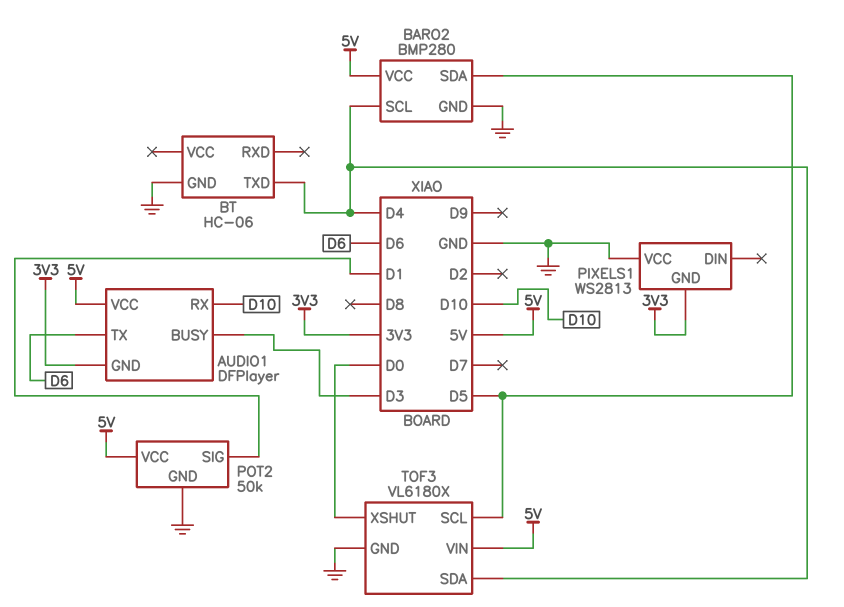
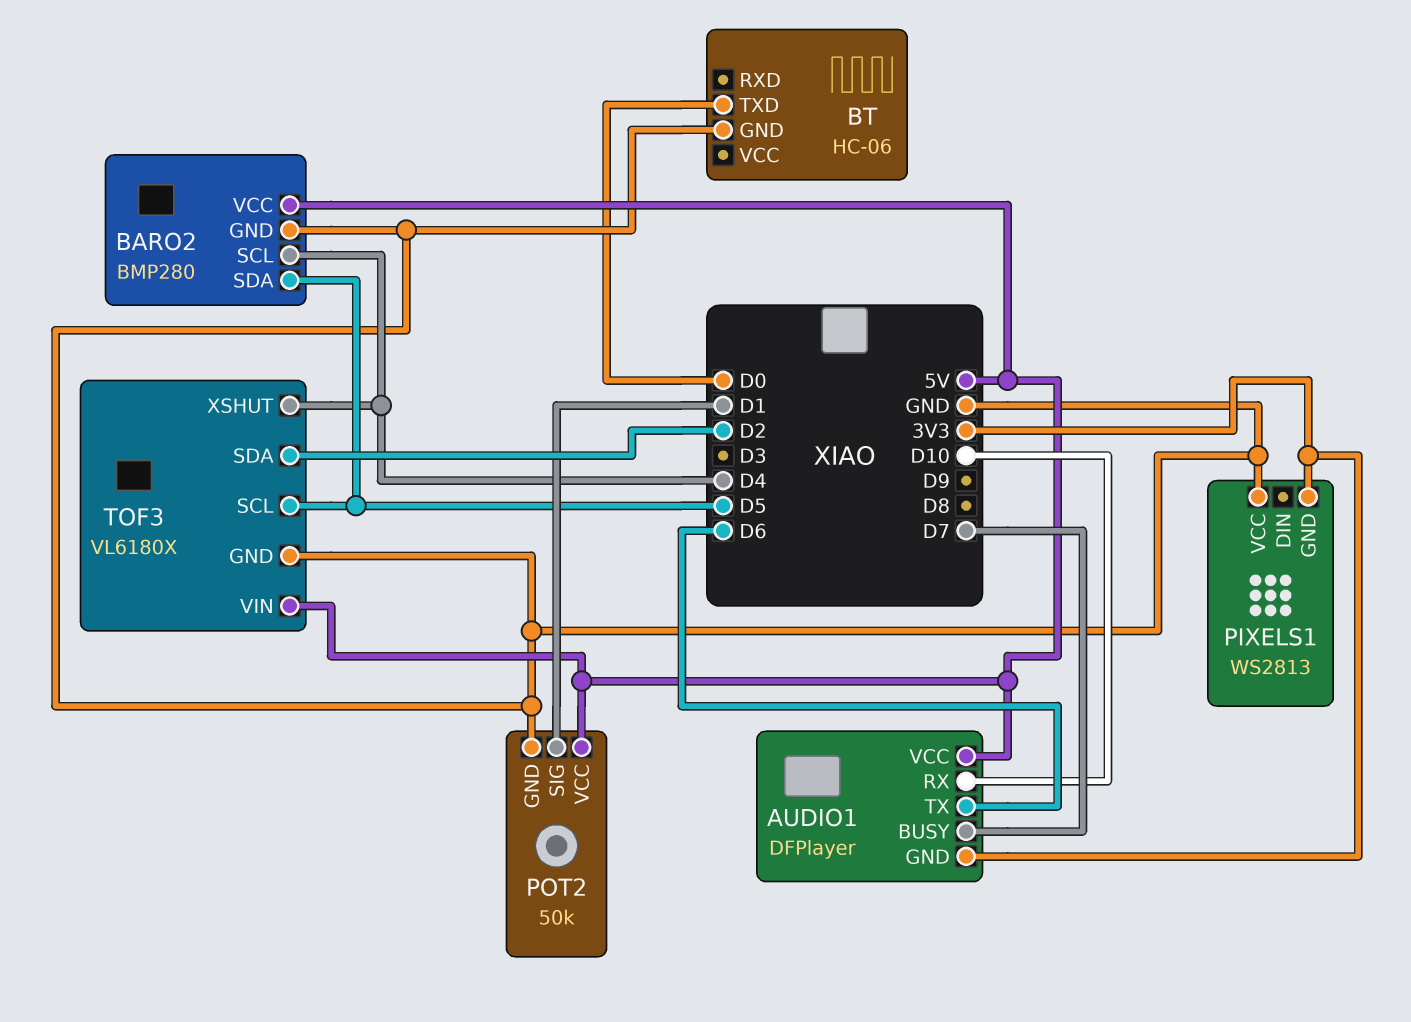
AUDIO1 pin BUSY: D3 -> D7
BT pin TXD: D4 -> D0
TOF3 pin SDA: D4 -> D2
TOF3 pin XSHUT: D0 -> D4

